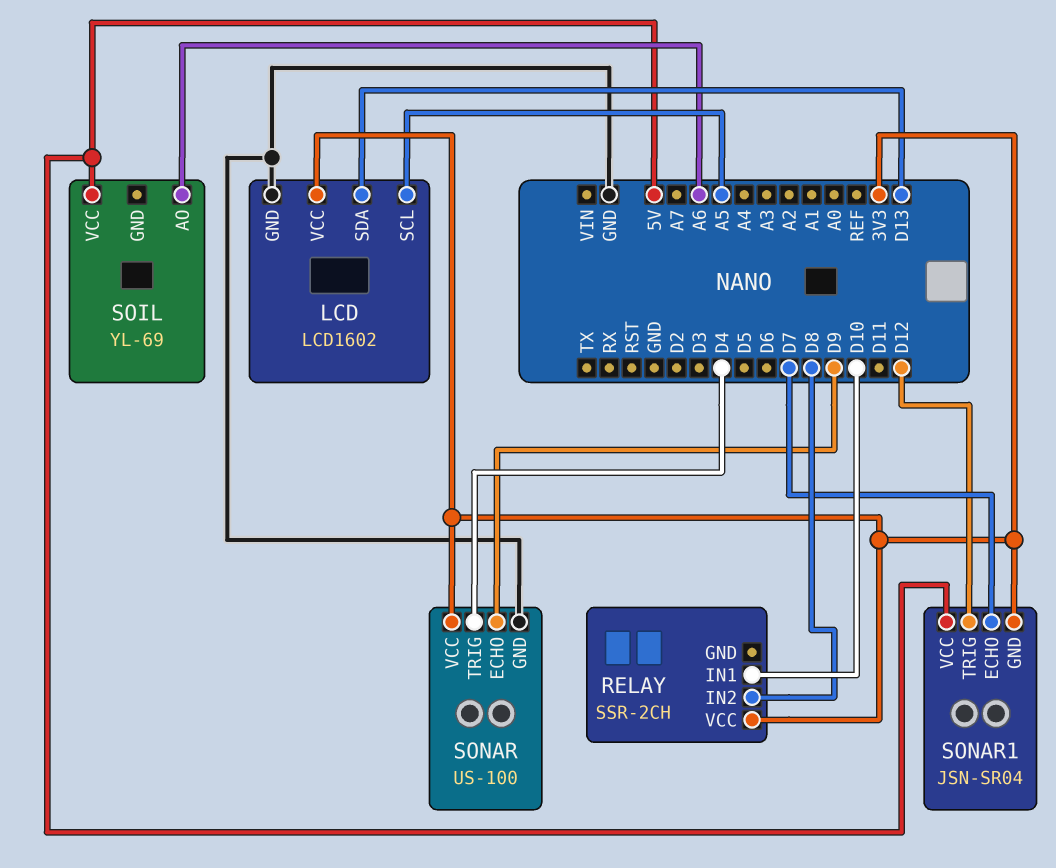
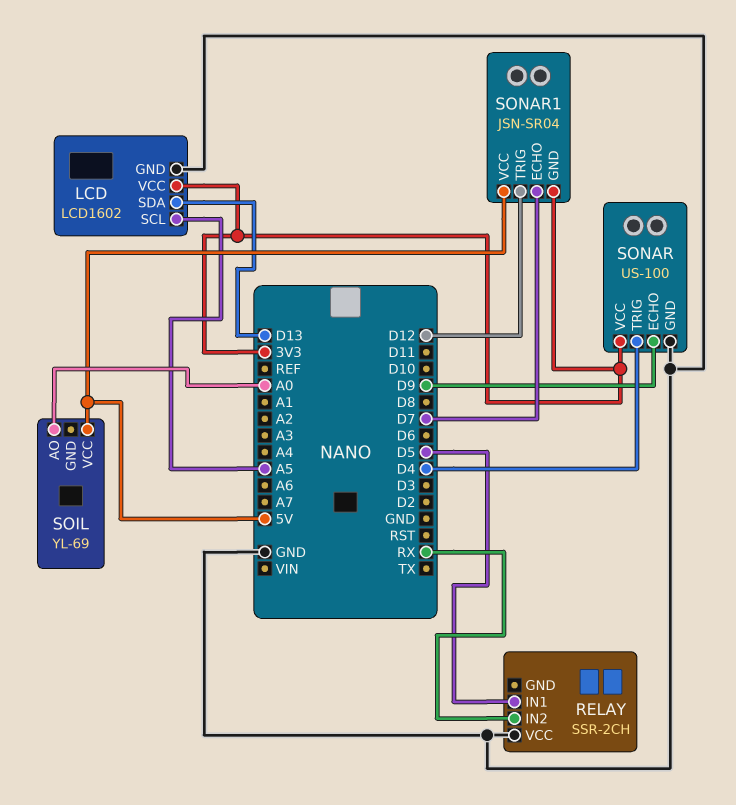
RELAY pin IN1: D10 -> D5
RELAY pin IN2: D8 -> RX
RELAY pin VCC: 3V3 -> GND
SOIL pin AO: A6 -> A0

